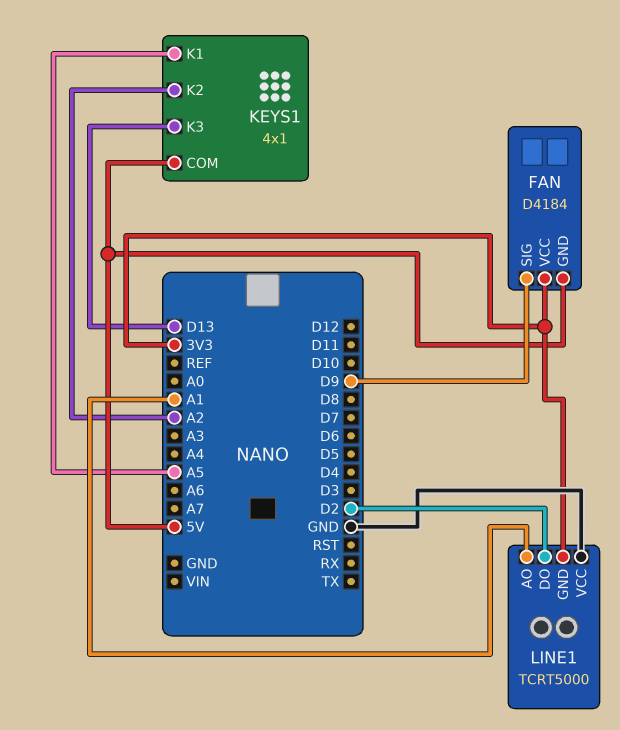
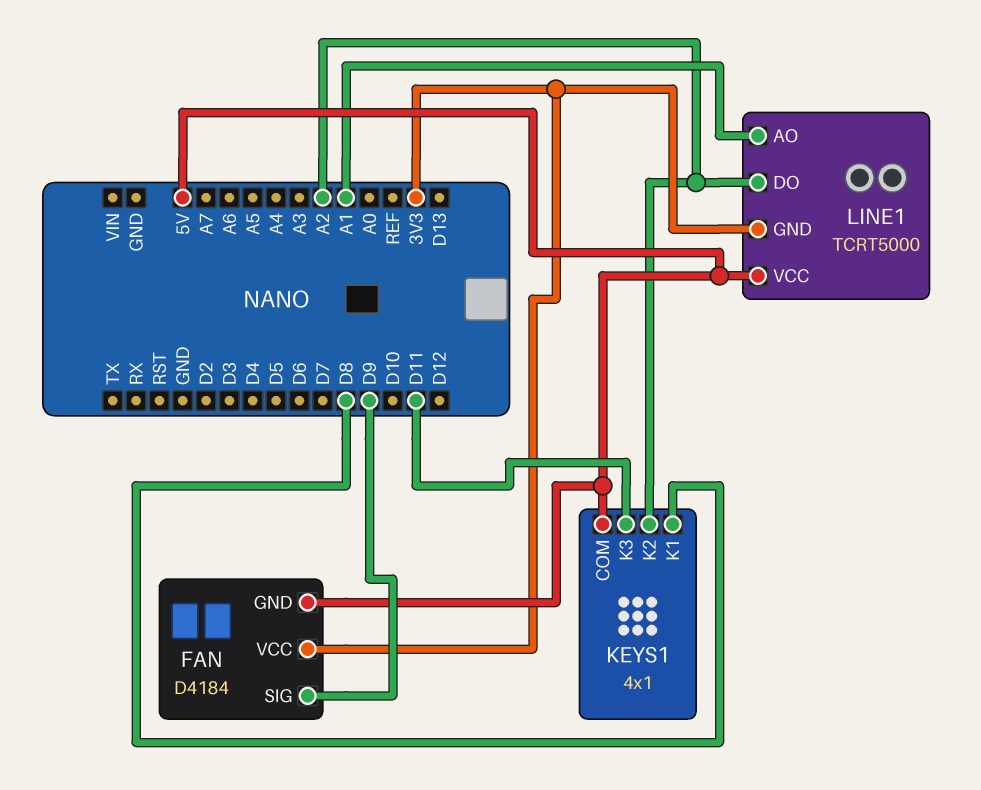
KEYS1 pin K1: A5 -> D8
KEYS1 pin K3: D13 -> D11
LINE1 pin DO: D2 -> A2
LINE1 pin VCC: GND -> 5V

